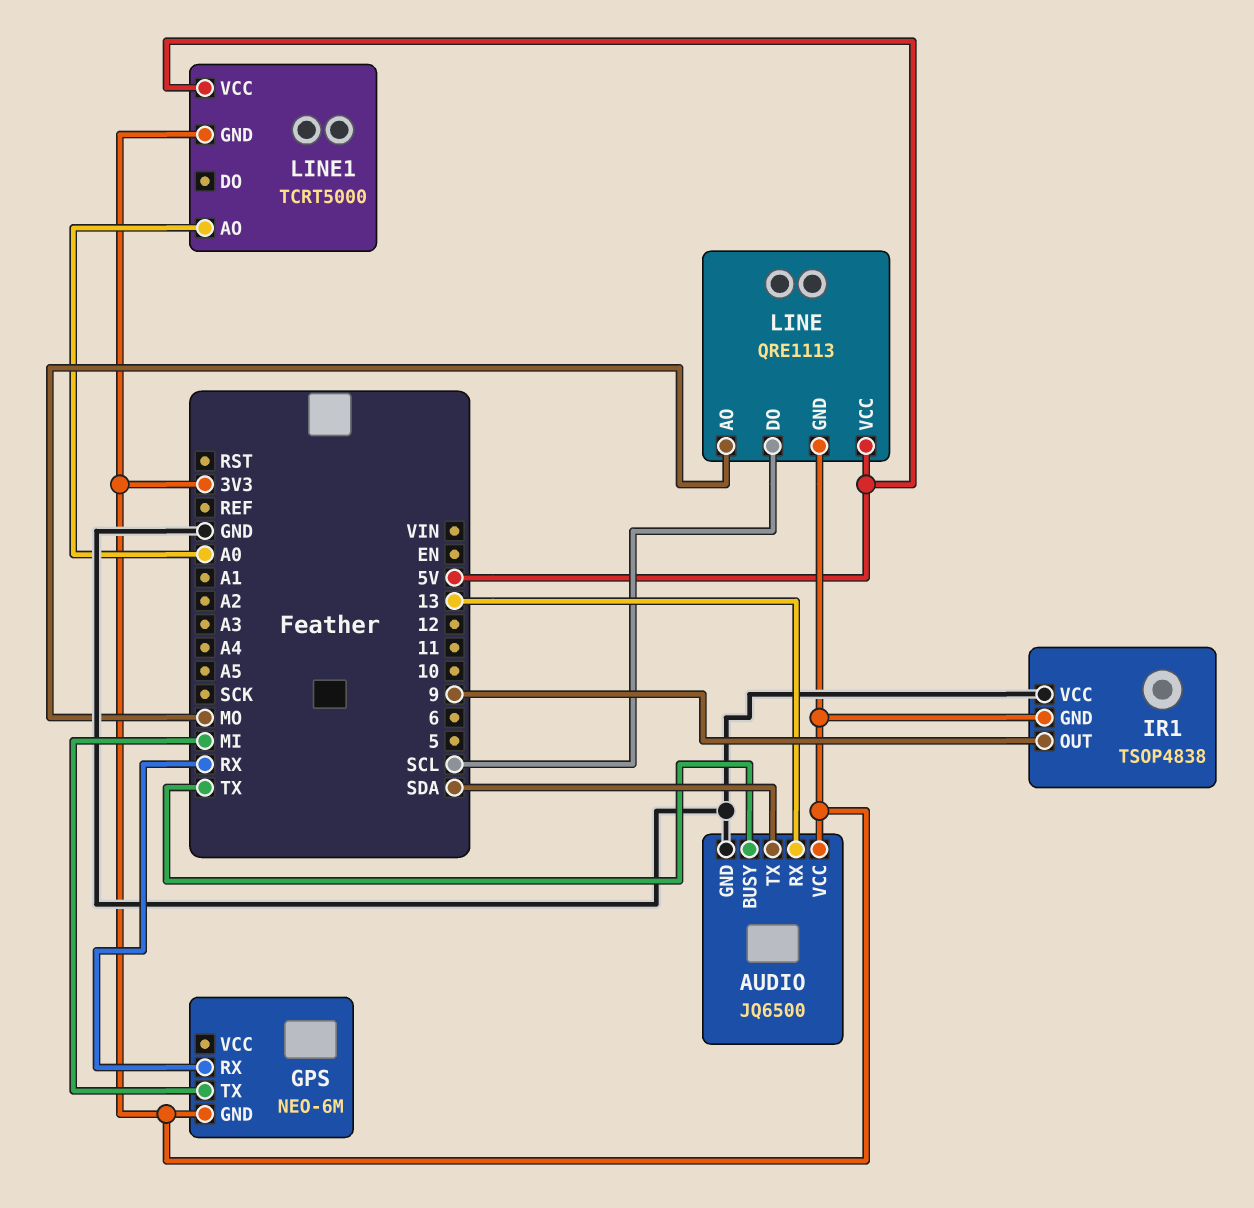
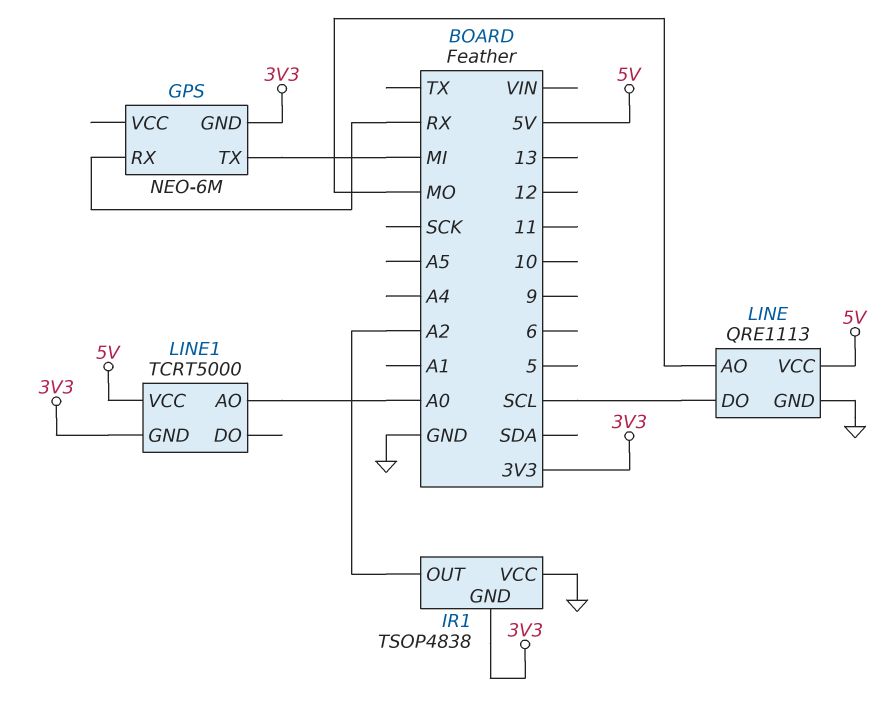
AUDIO: JQ6500 -> none
AUDIO pin BUSY: TX -> none
AUDIO pin GND: GND -> none
AUDIO pin RX: 13 -> none
AUDIO pin TX: SDA -> none
AUDIO pin VCC: 3V3 -> none
IR1 pin OUT: 9 -> A2
LINE pin GND: 3V3 -> GND

